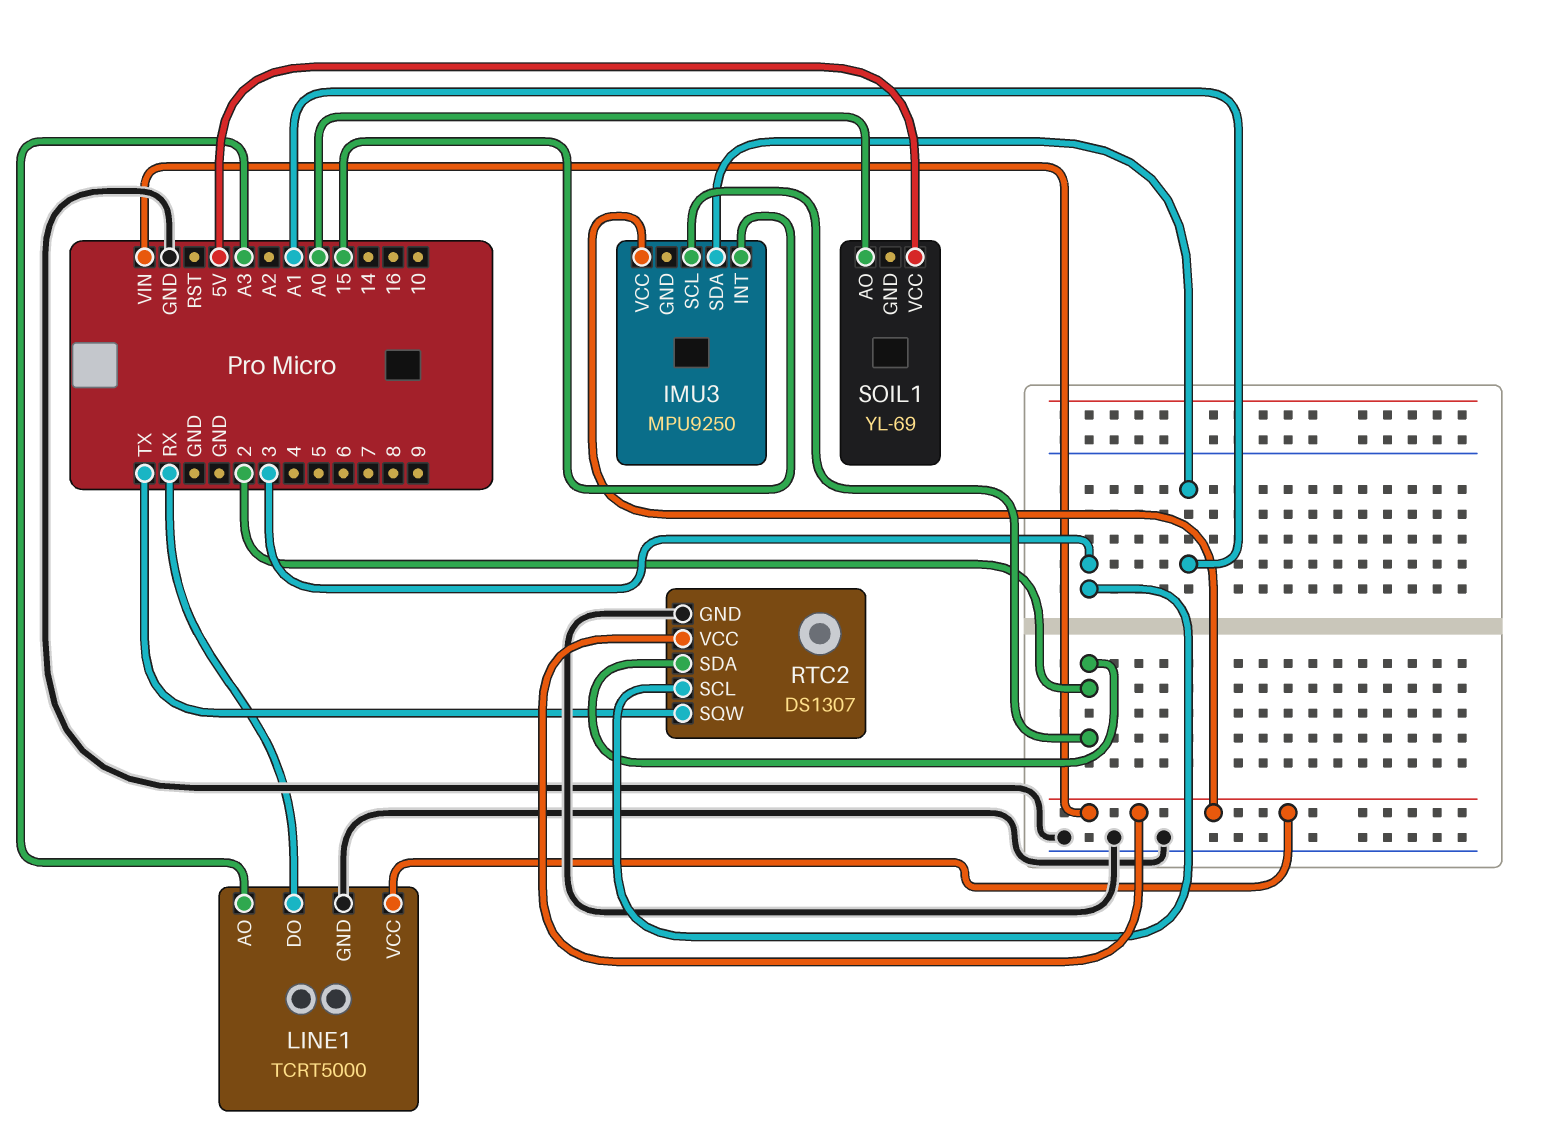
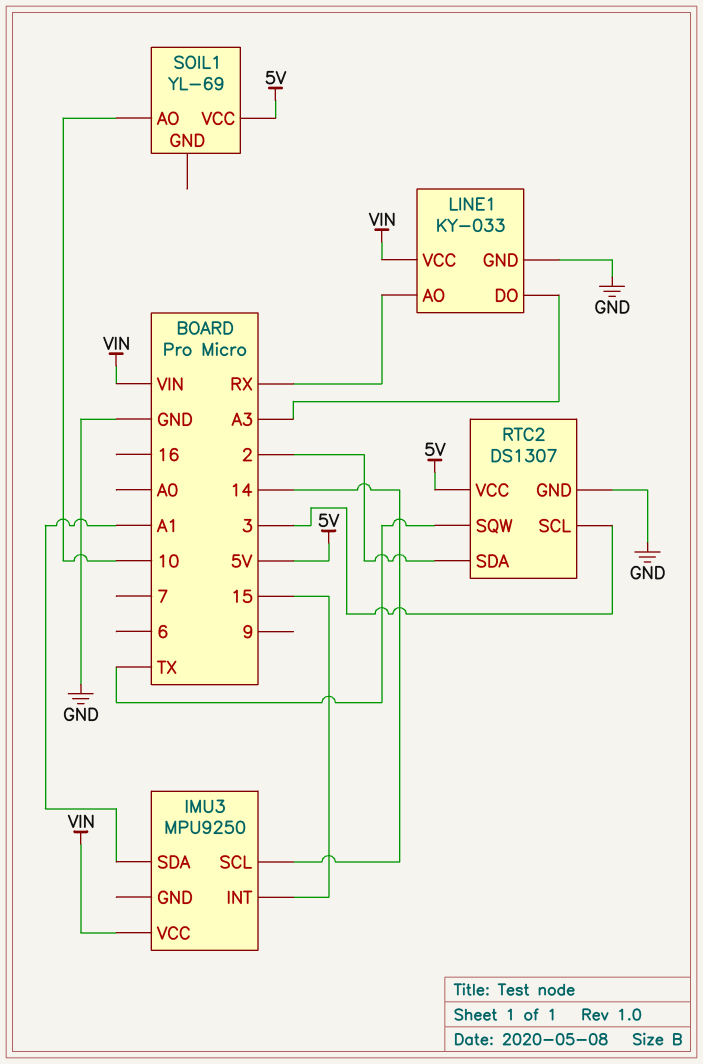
IMU3 pin SCL: 2 -> 14
LINE1: TCRT5000 -> KY-033
LINE1 pin AO: A3 -> RX
LINE1 pin DO: RX -> A3
RTC2 pin VCC: VIN -> 5V
SOIL1 pin AO: A0 -> 10

